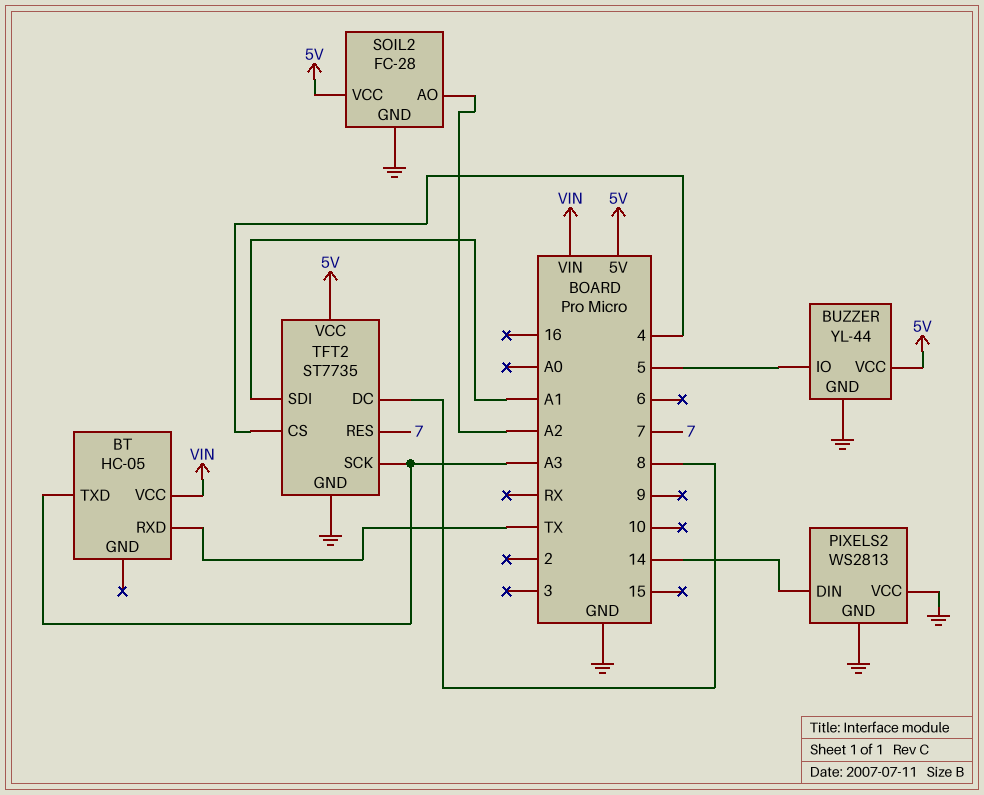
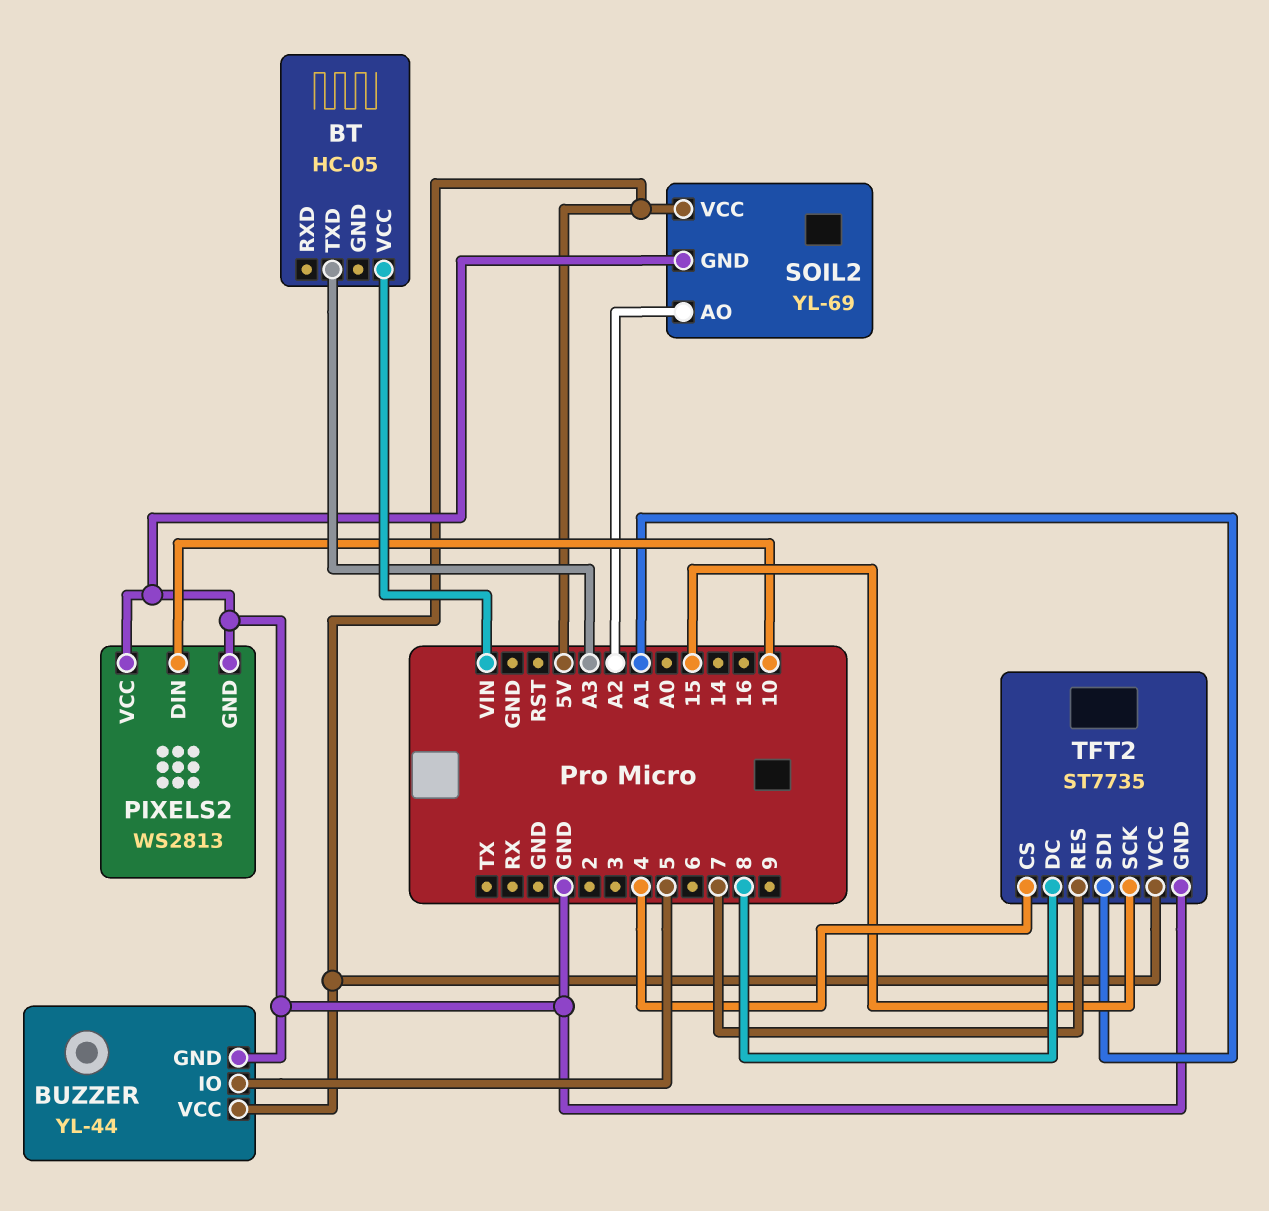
BT pin RXD: TX -> none
PIXELS2 pin DIN: 14 -> 10
SOIL2: FC-28 -> YL-69
TFT2 pin SCK: A3 -> 15

